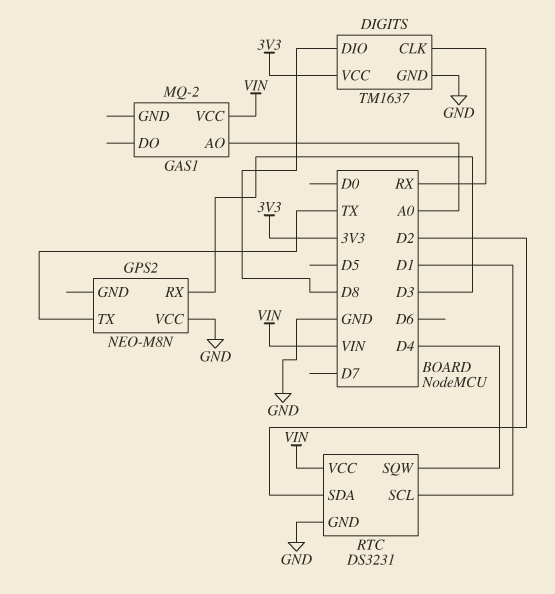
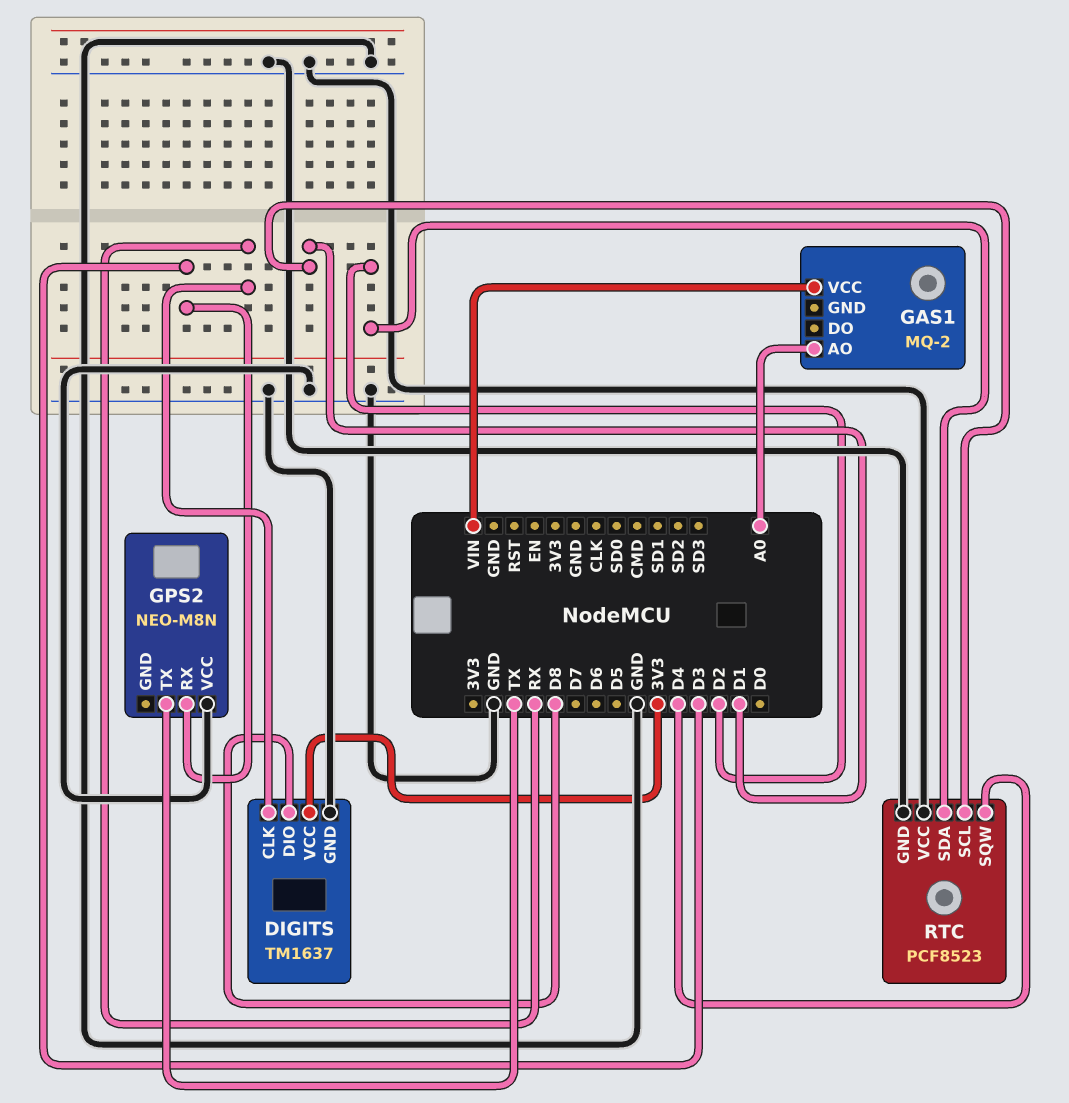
RTC: DS3231 -> PCF8523
RTC pin VCC: VIN -> GND

